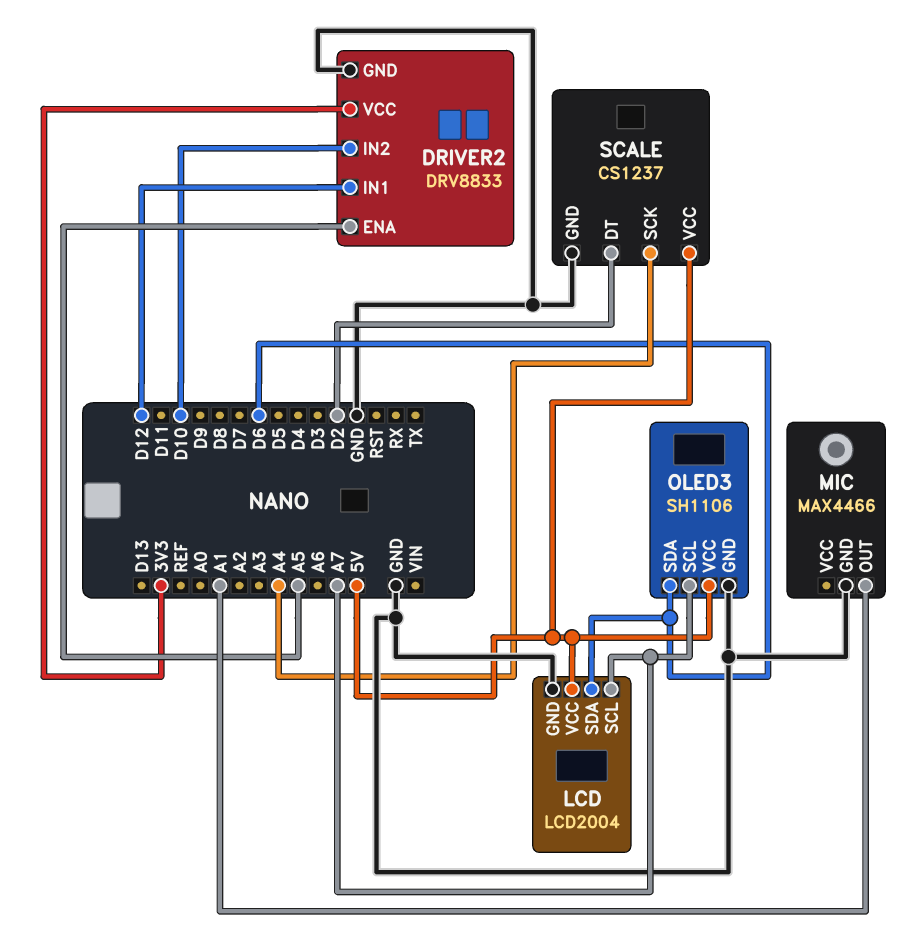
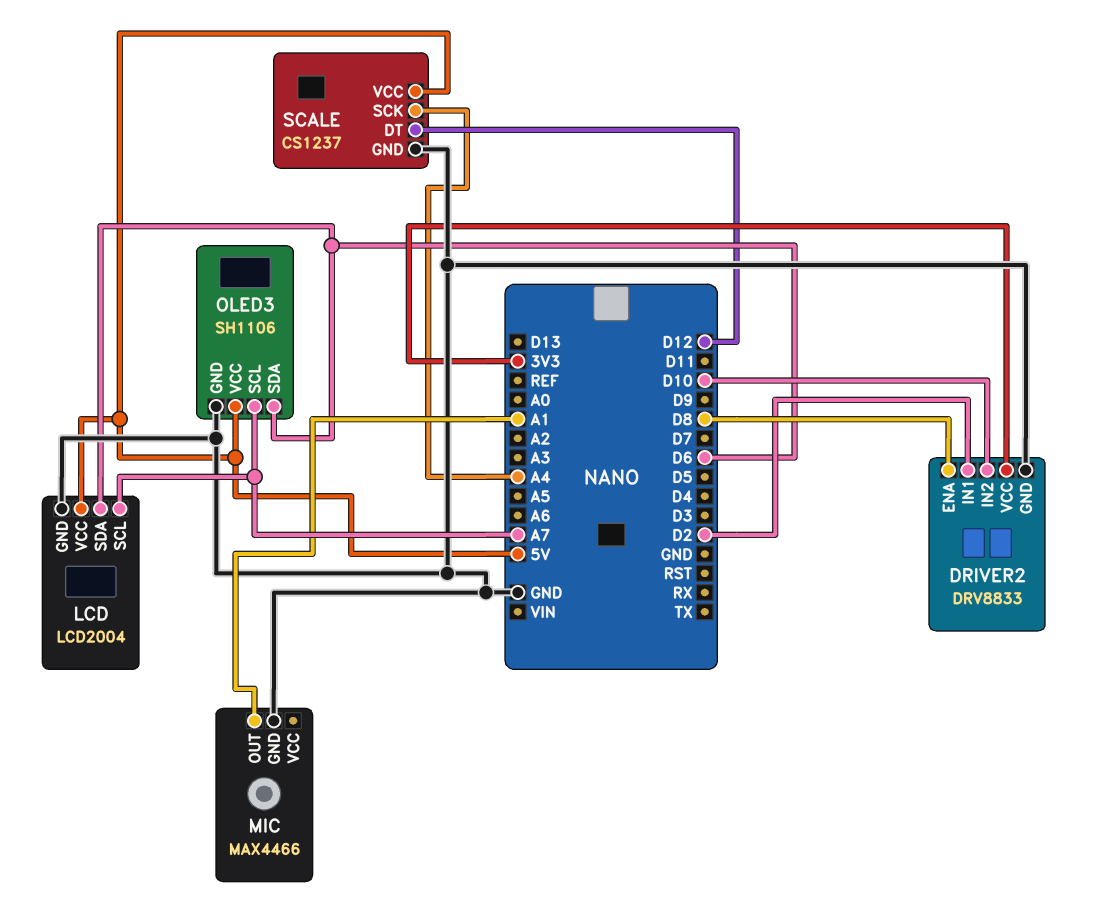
DRIVER2 pin ENA: A5 -> D8
DRIVER2 pin IN1: D12 -> D2
SCALE pin DT: D2 -> D12

